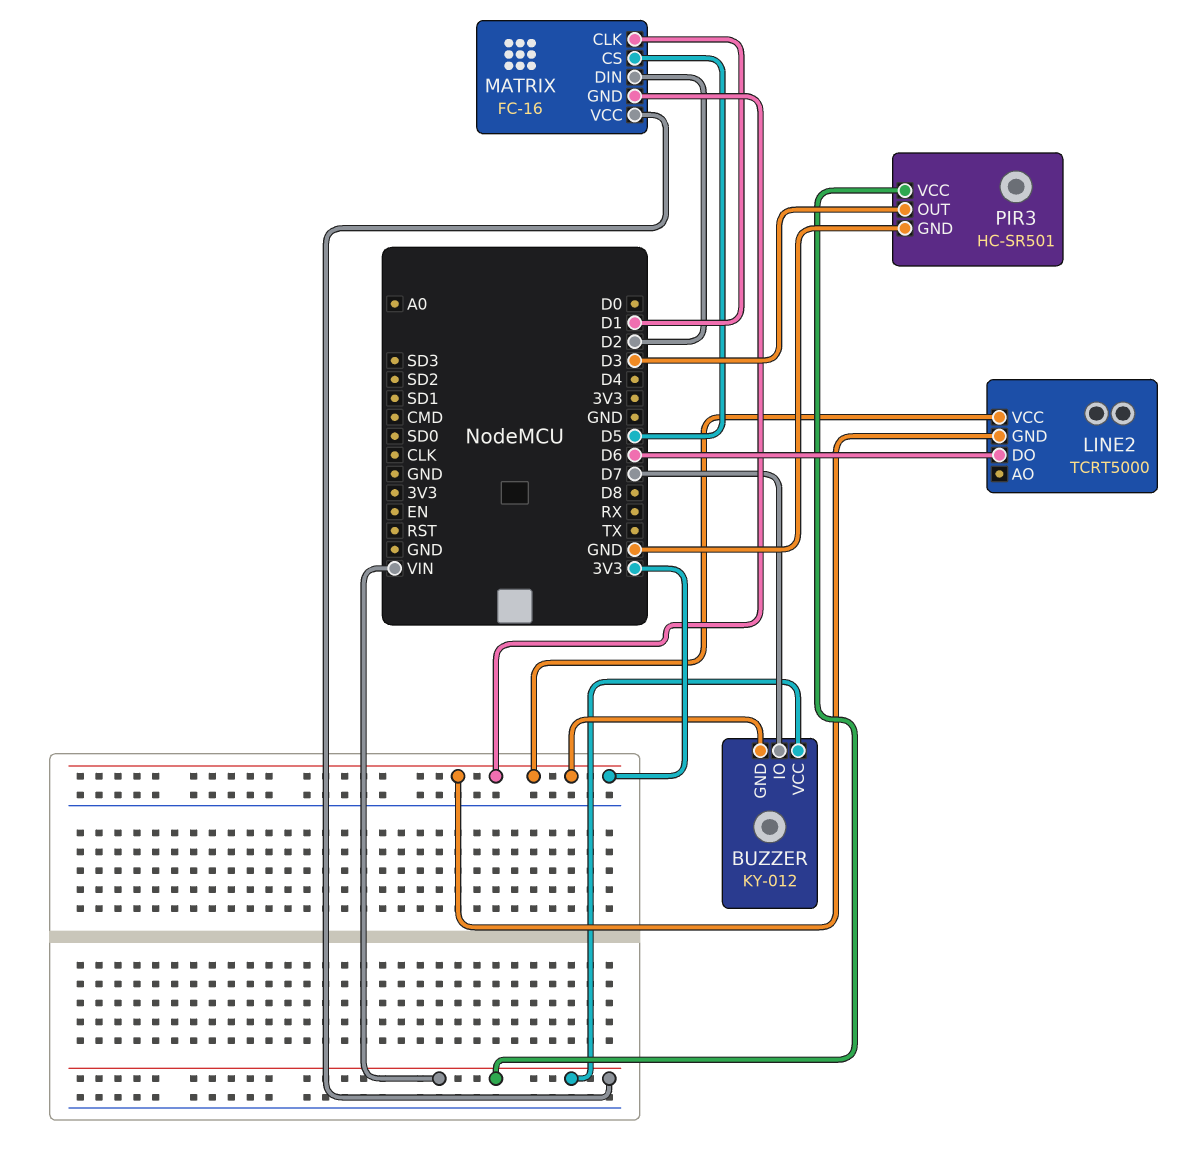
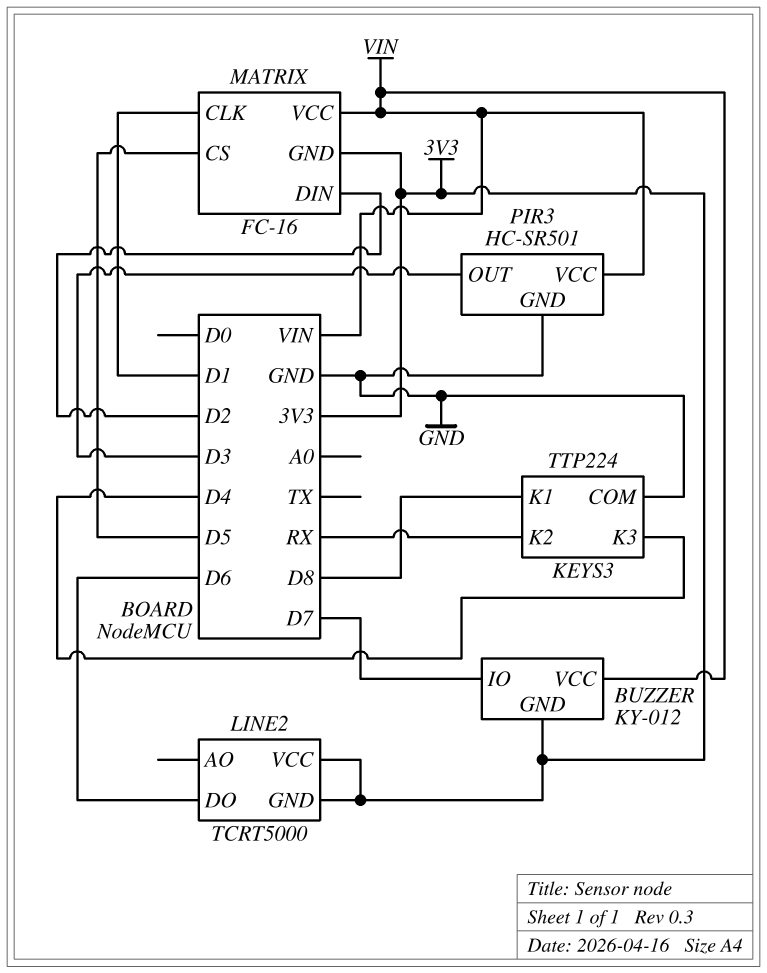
KEYS3: none -> TTP224
KEYS3 pin COM: none -> GND
KEYS3 pin K1: none -> D8
KEYS3 pin K2: none -> RX
KEYS3 pin K3: none -> D4

